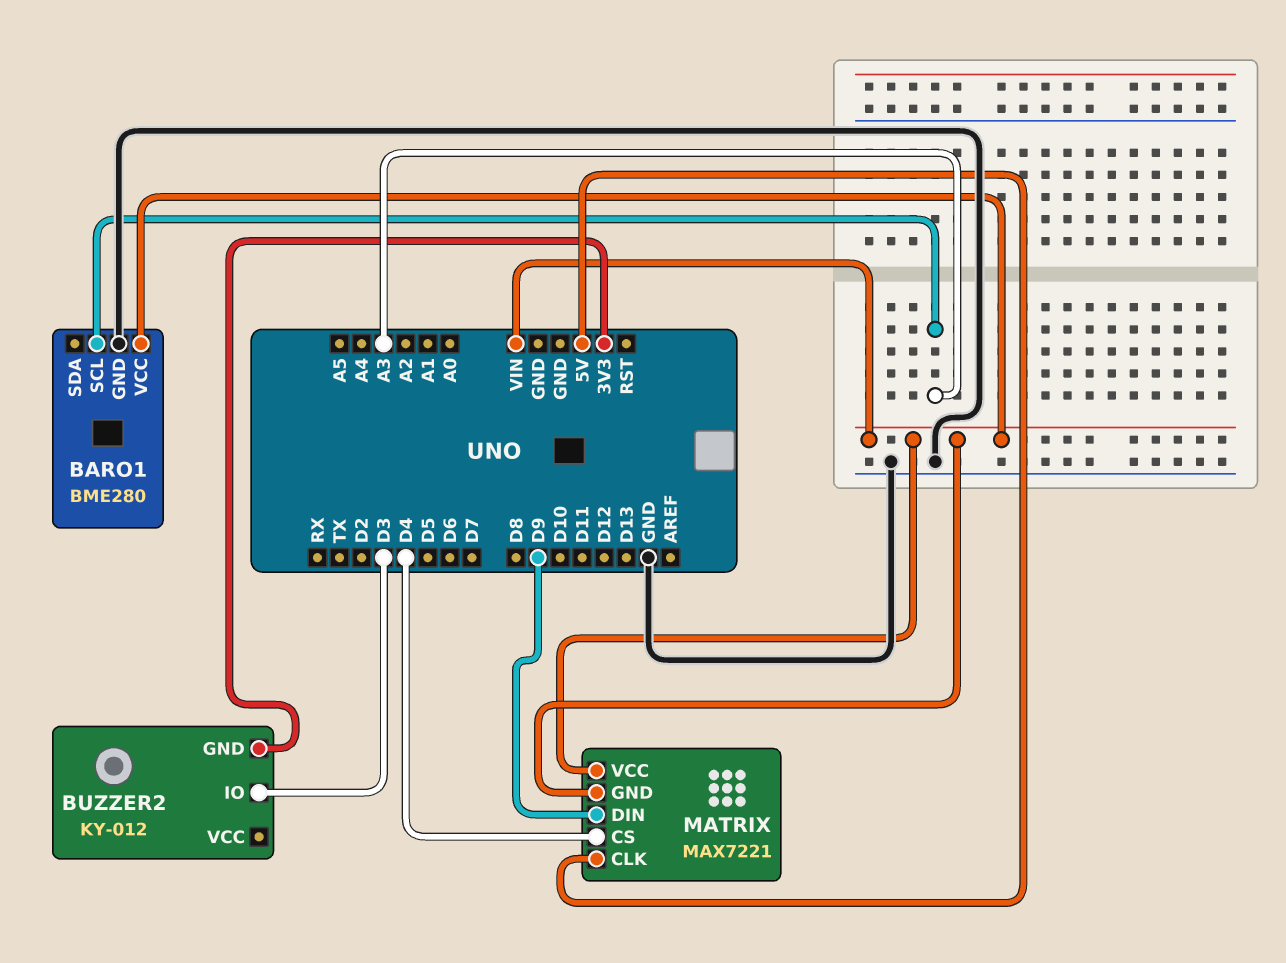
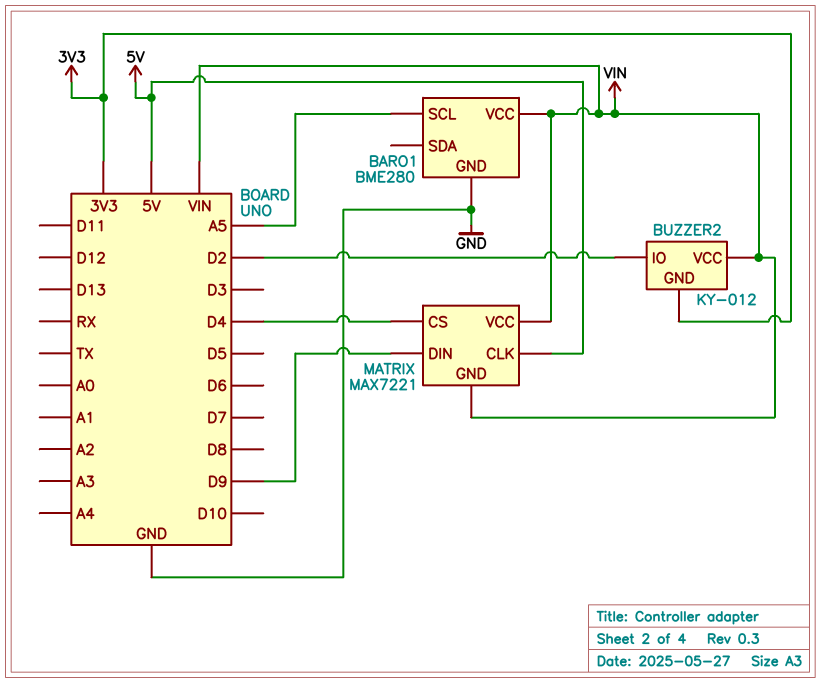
BARO1 pin SCL: A3 -> A5
BUZZER2 pin IO: D3 -> D2
BUZZER2 pin VCC: none -> VIN

